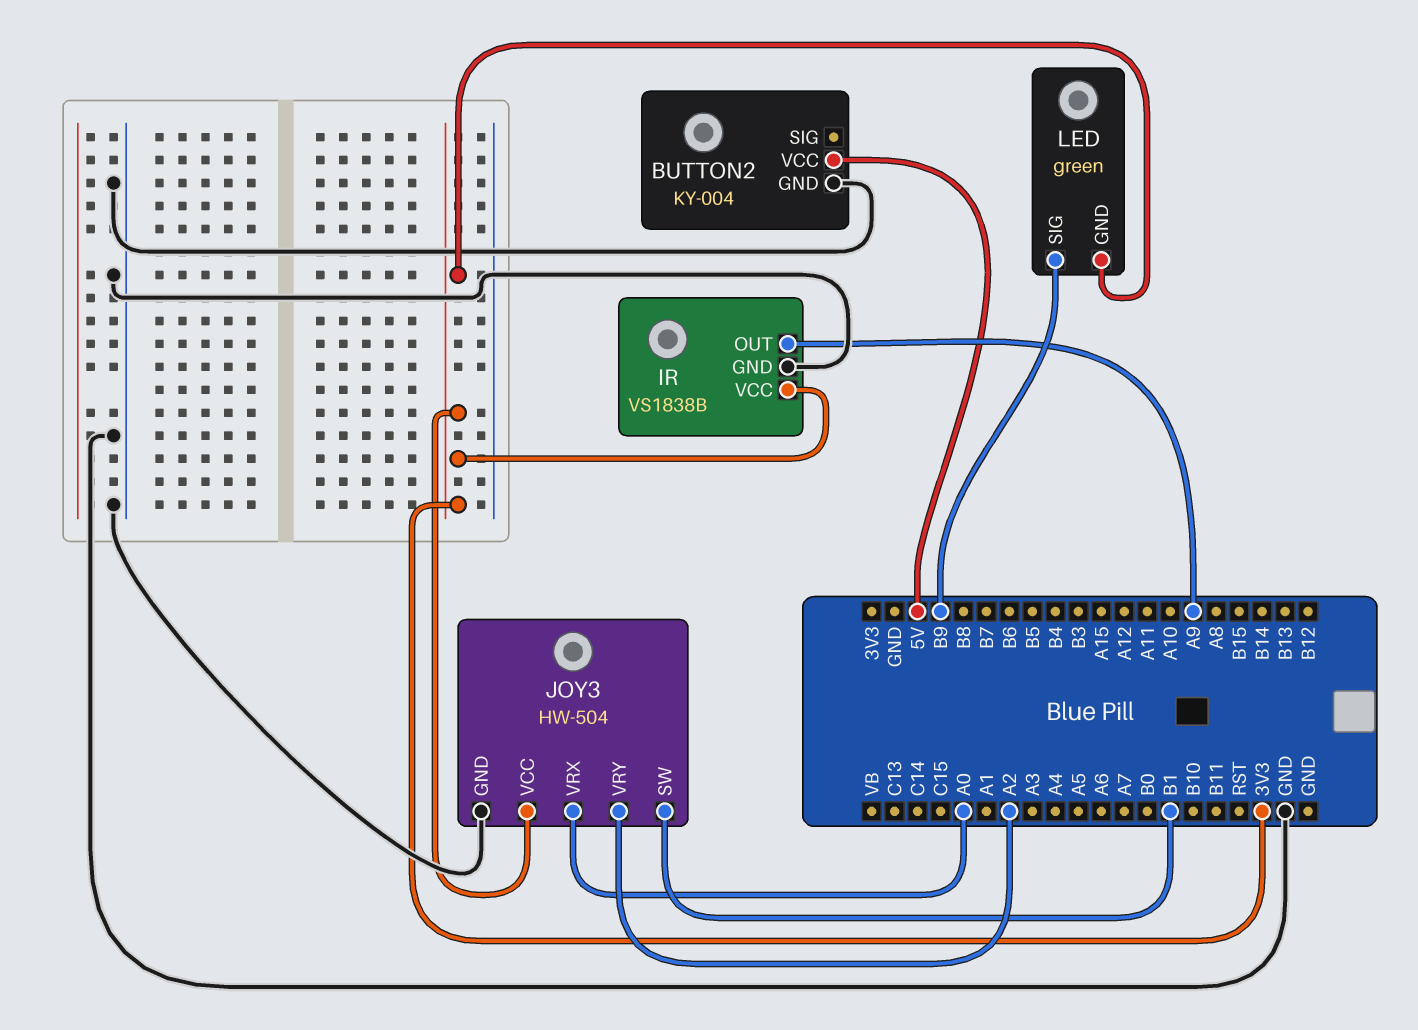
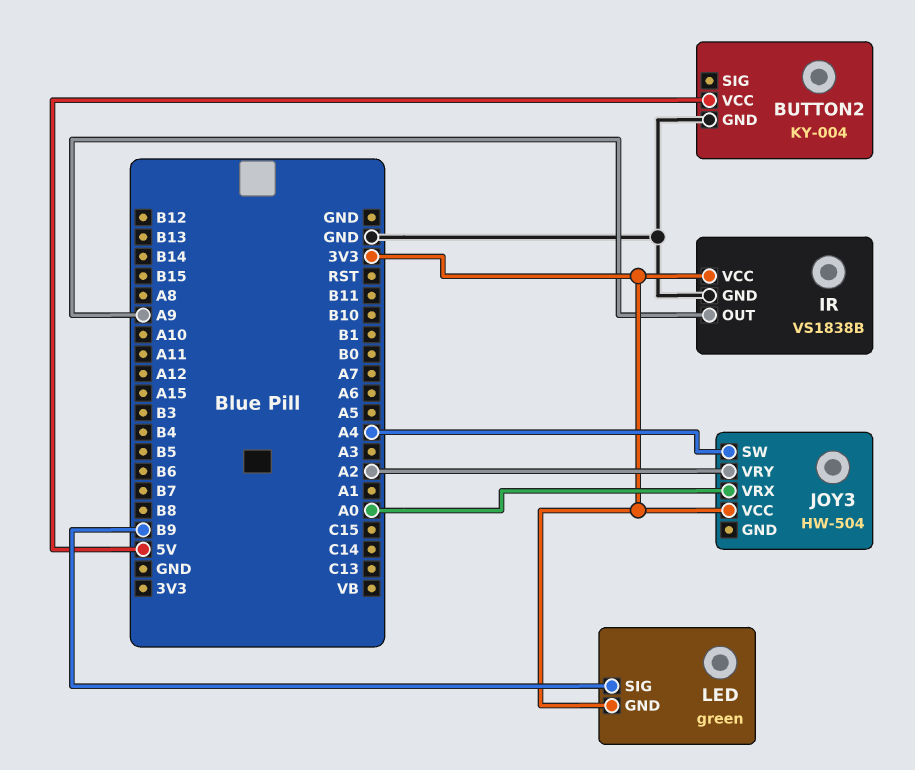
JOY3 pin GND: GND -> none
JOY3 pin SW: B1 -> A4

